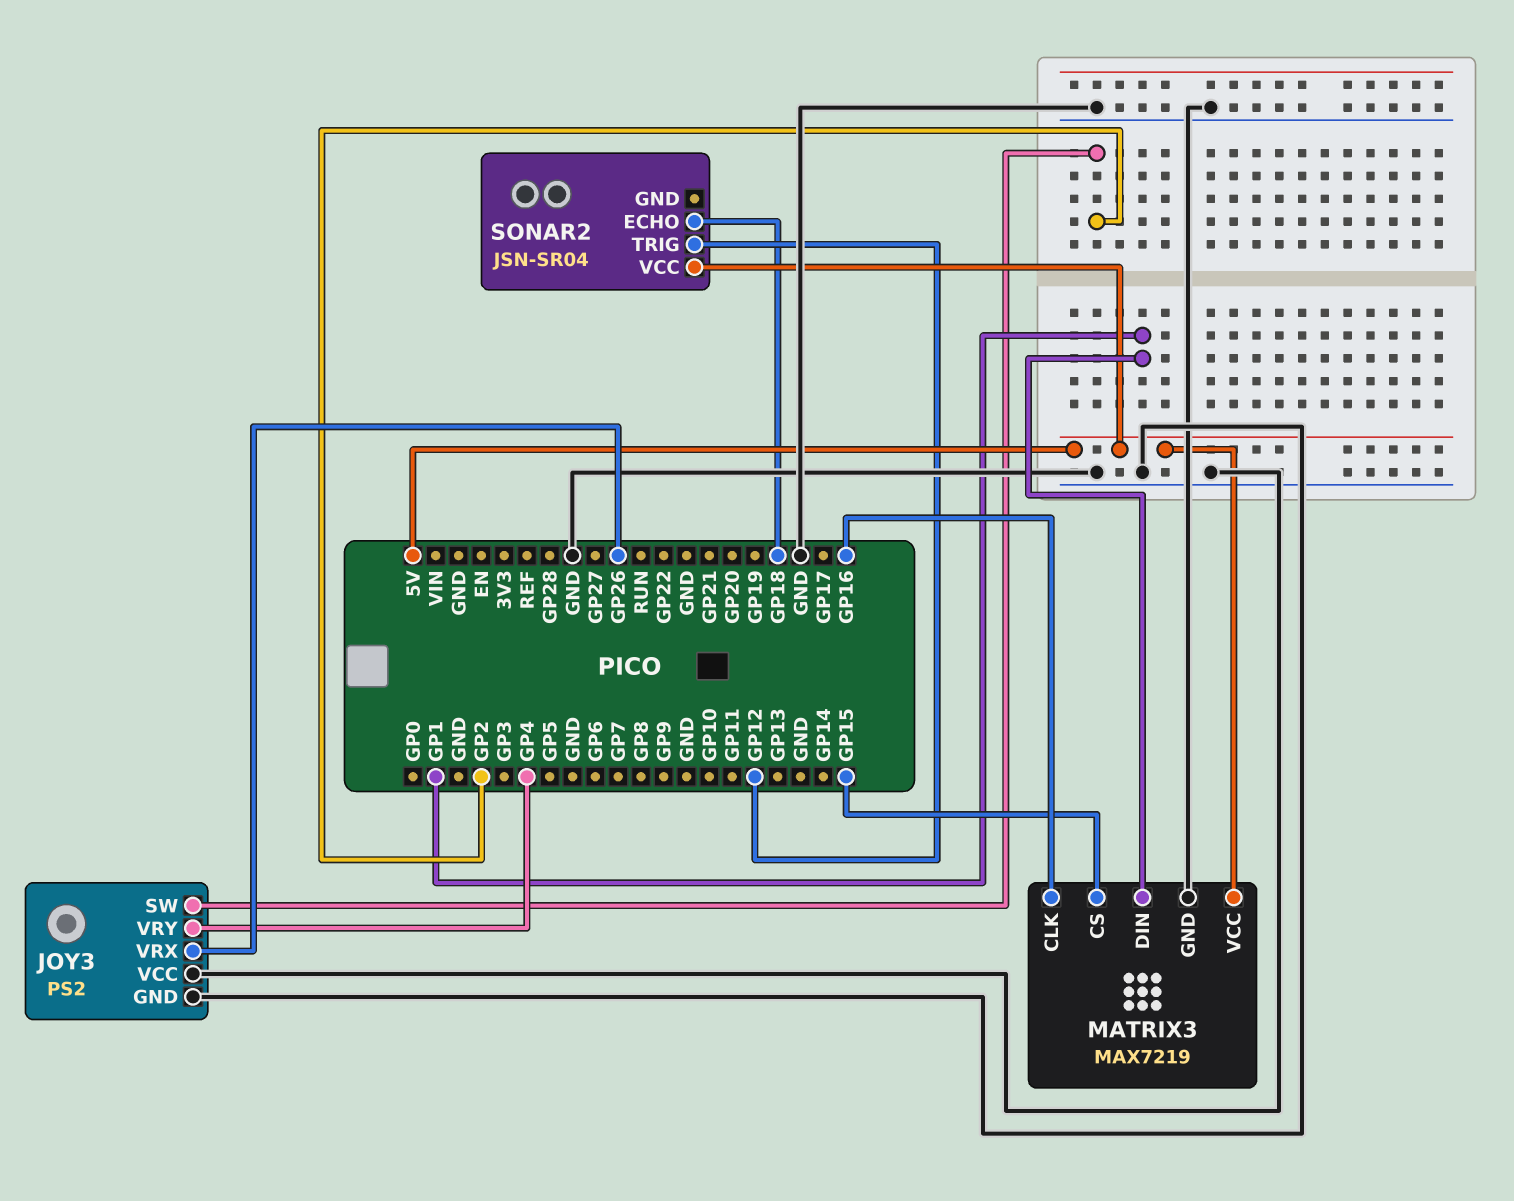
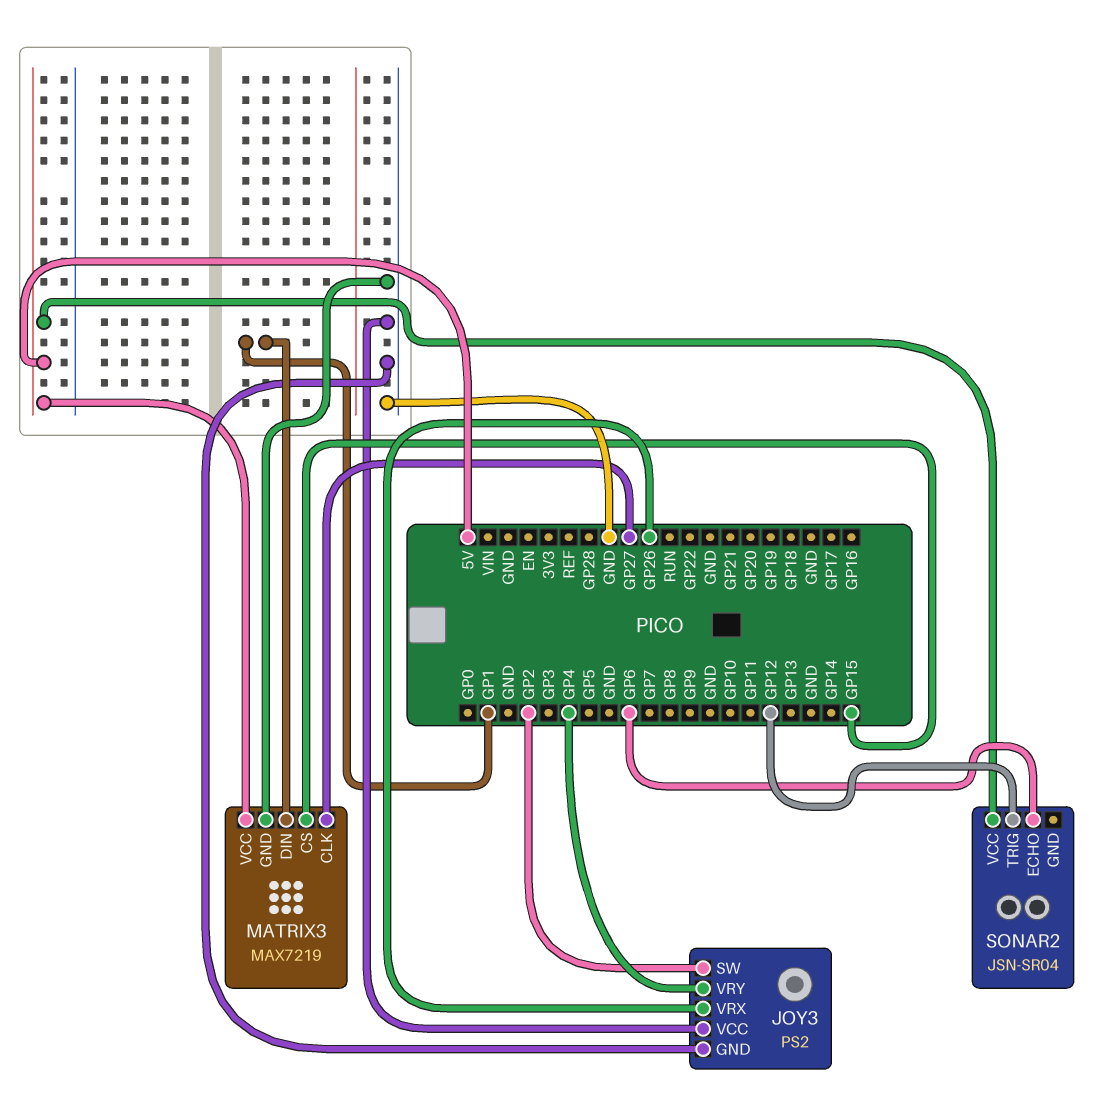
MATRIX3 pin CLK: GP16 -> GP27
SONAR2 pin ECHO: GP18 -> GP6

